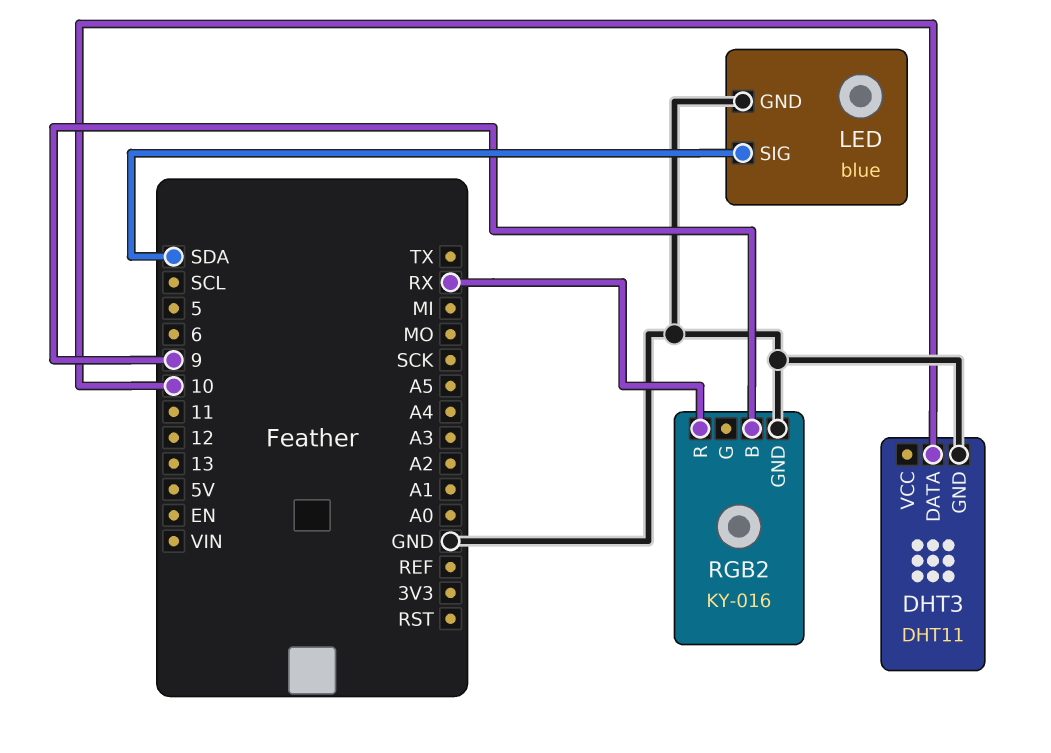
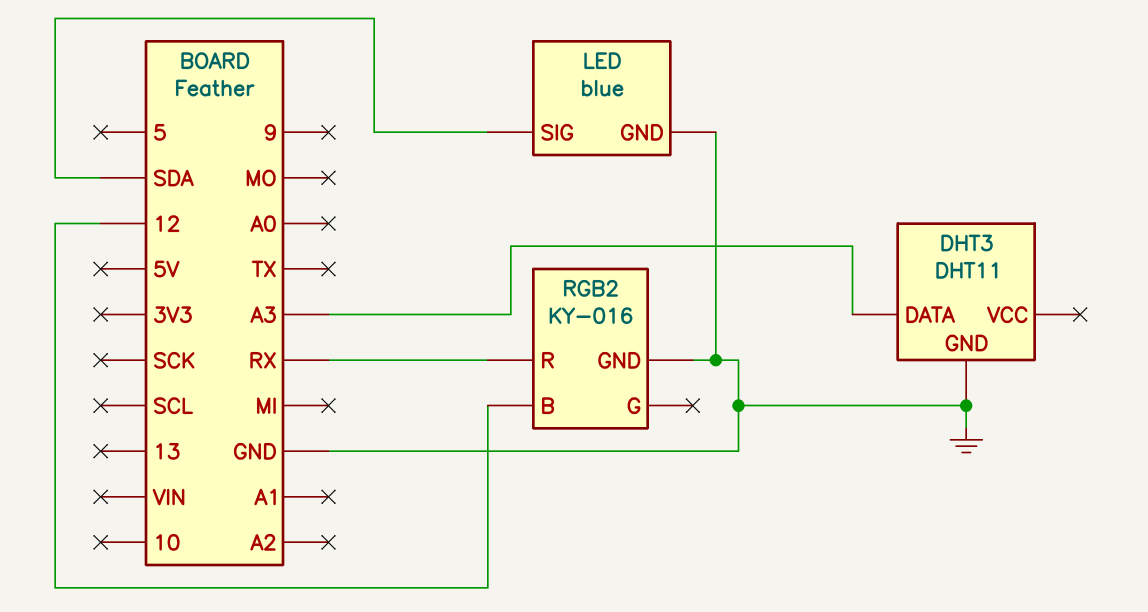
DHT3 pin DATA: 10 -> A3
RGB2 pin B: 9 -> 12

